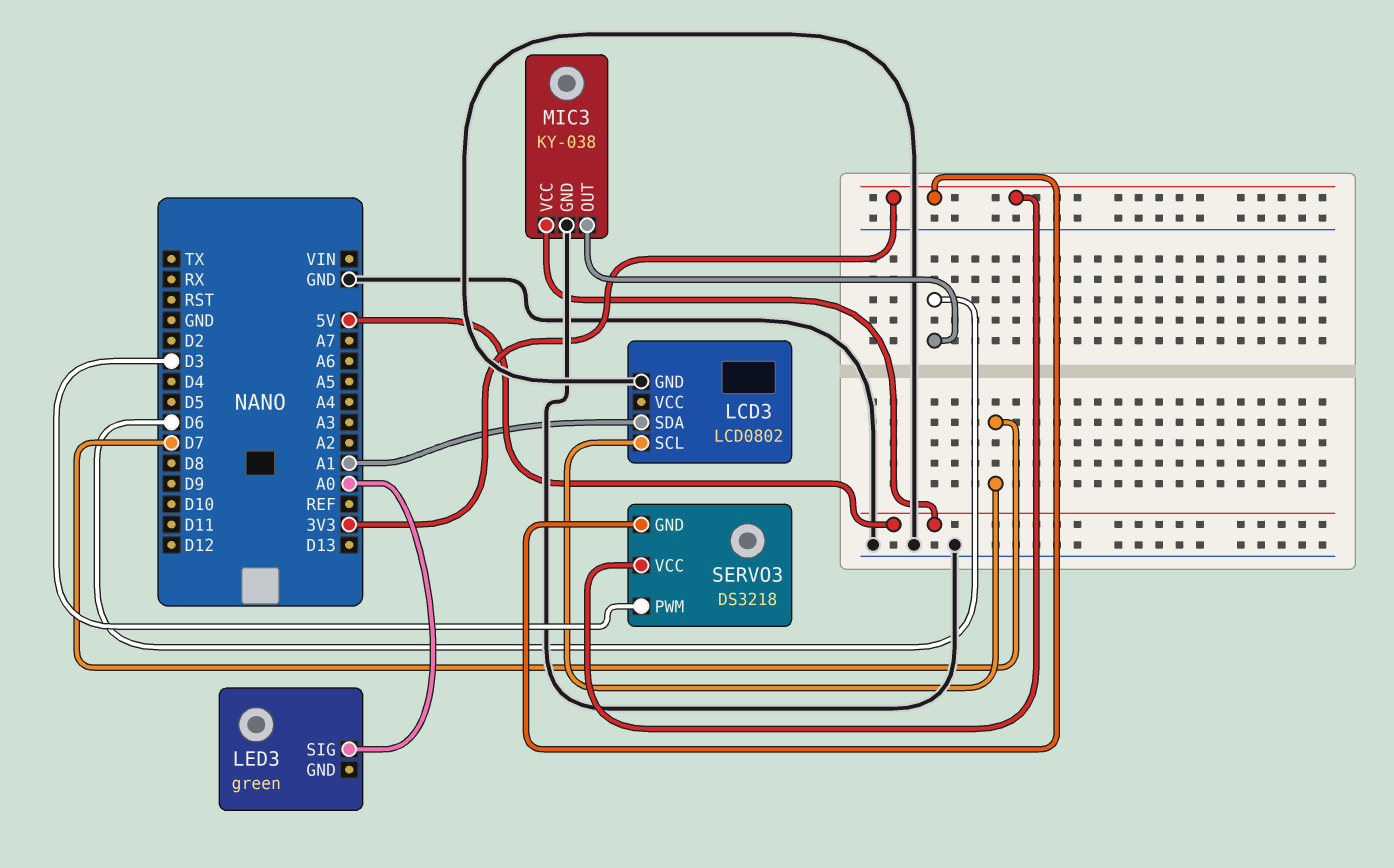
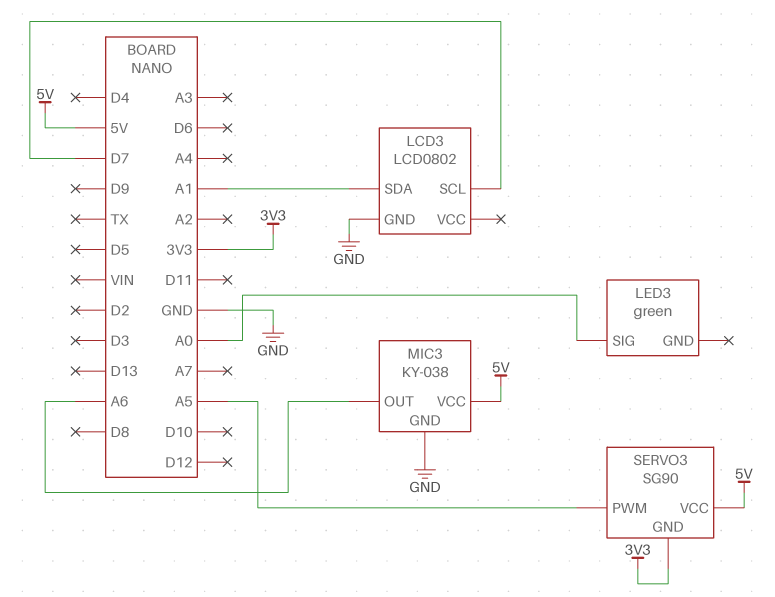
MIC3 pin OUT: D6 -> A6
SERVO3: DS3218 -> SG90
SERVO3 pin PWM: D3 -> A5
SERVO3 pin VCC: 3V3 -> 5V

